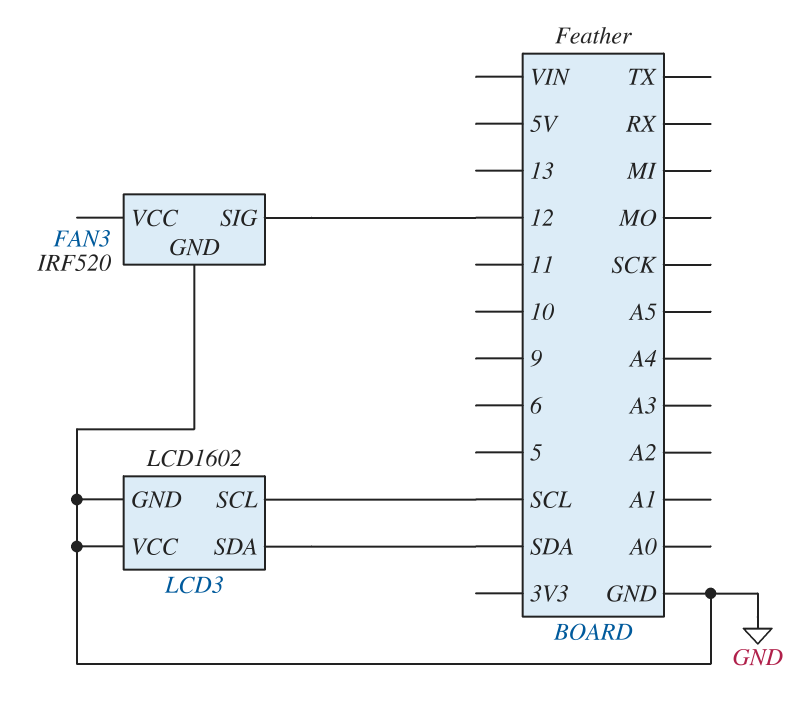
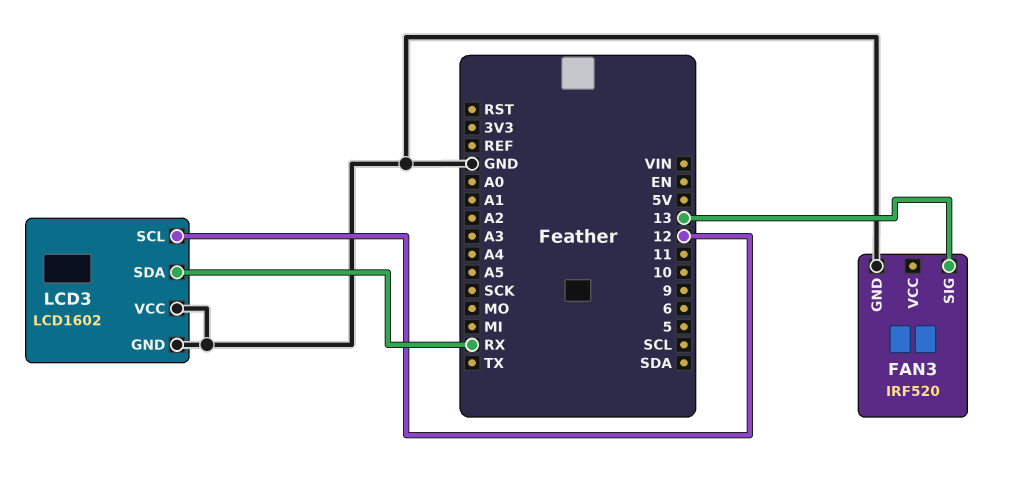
FAN3 pin SIG: 12 -> 13
LCD3 pin SCL: SCL -> 12
LCD3 pin SDA: SDA -> RX

